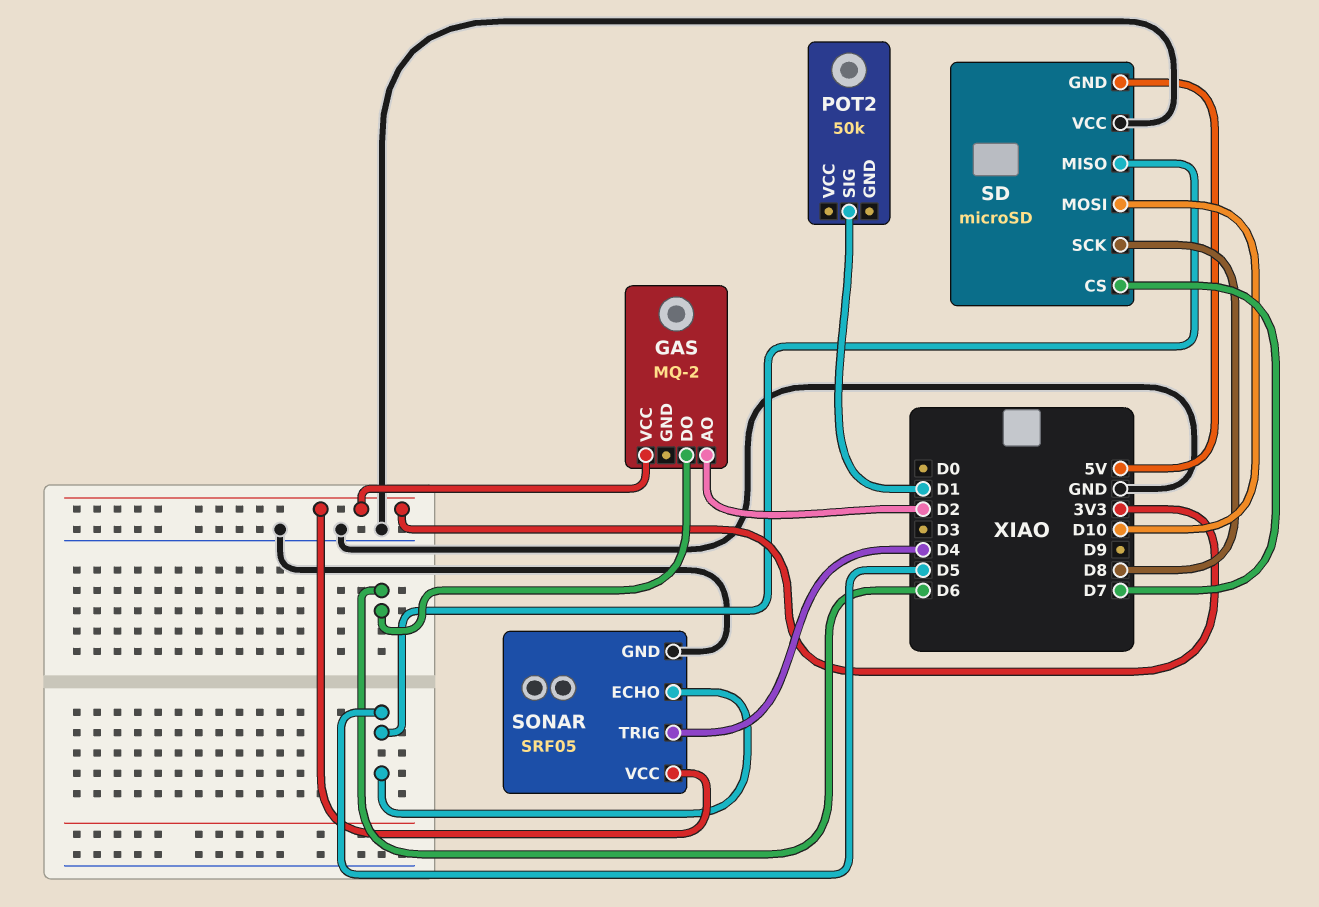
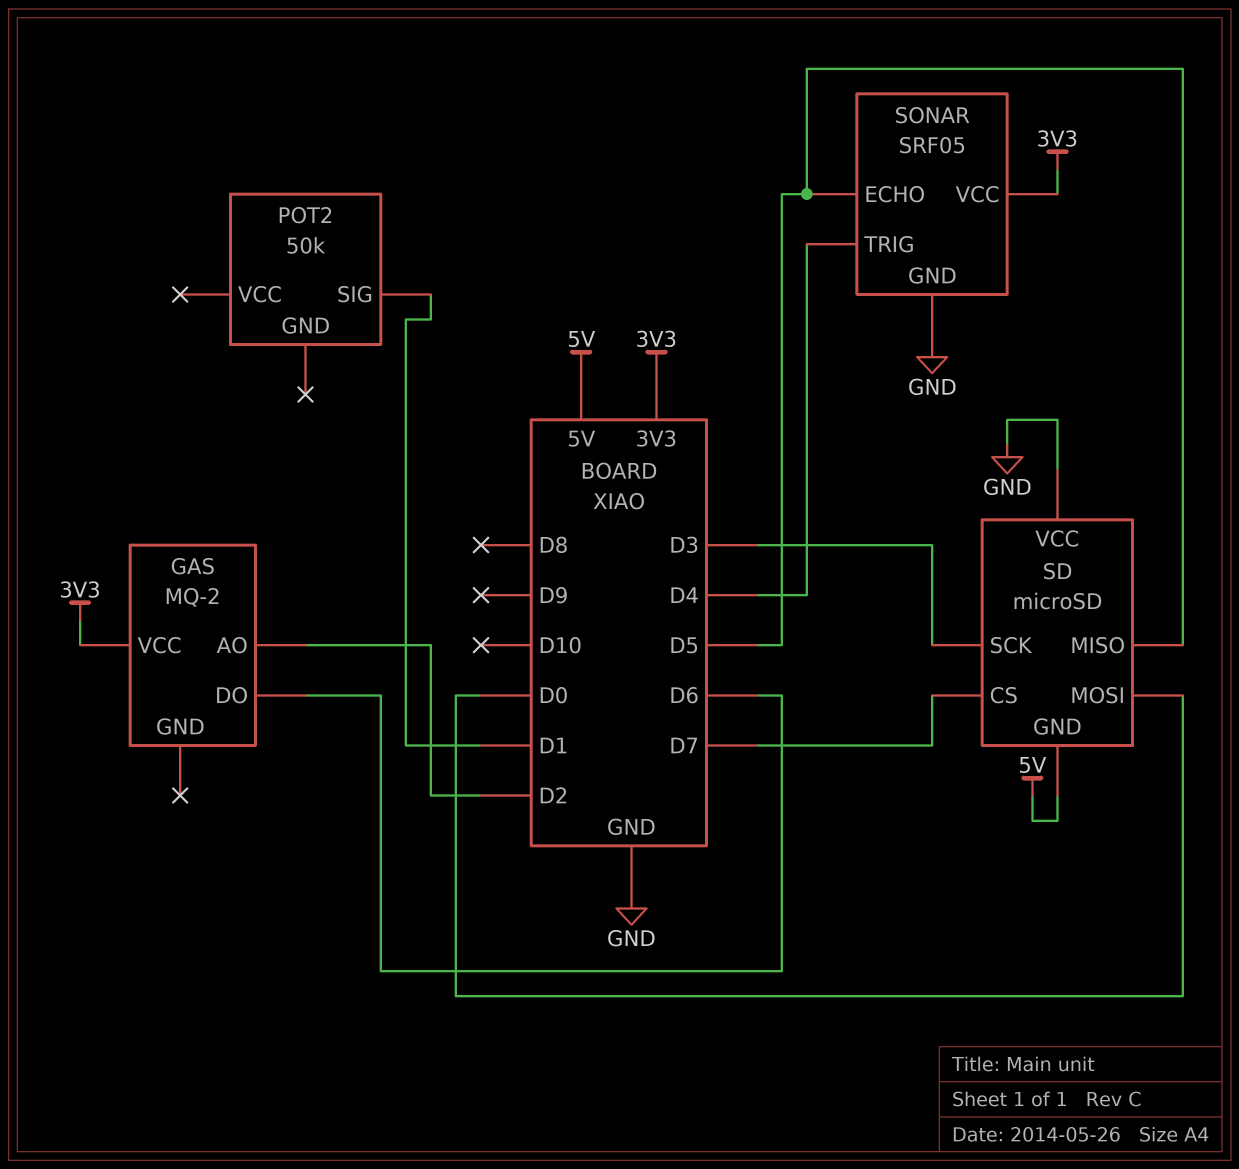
SD pin MOSI: D10 -> D0
SD pin SCK: D8 -> D3

